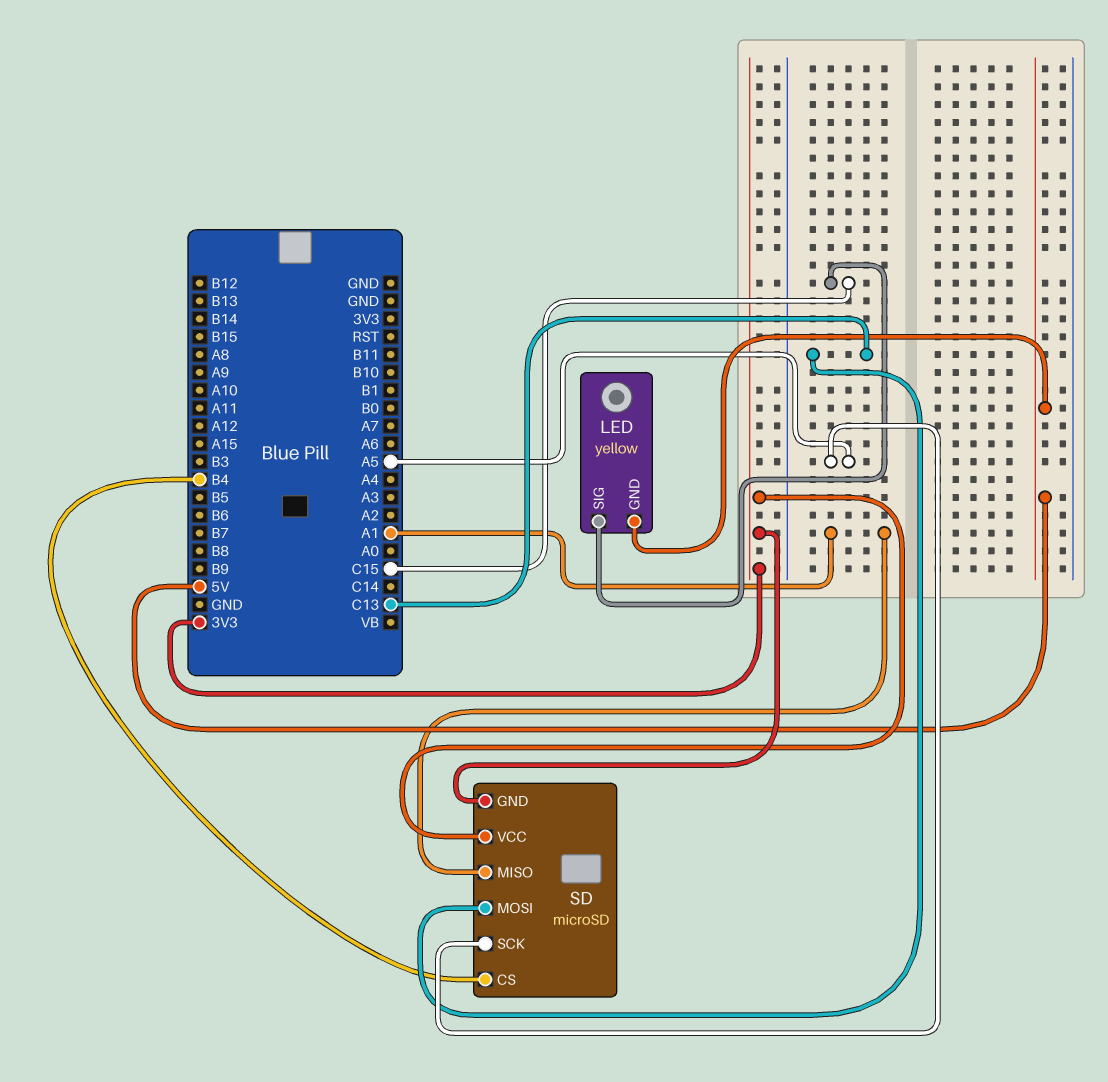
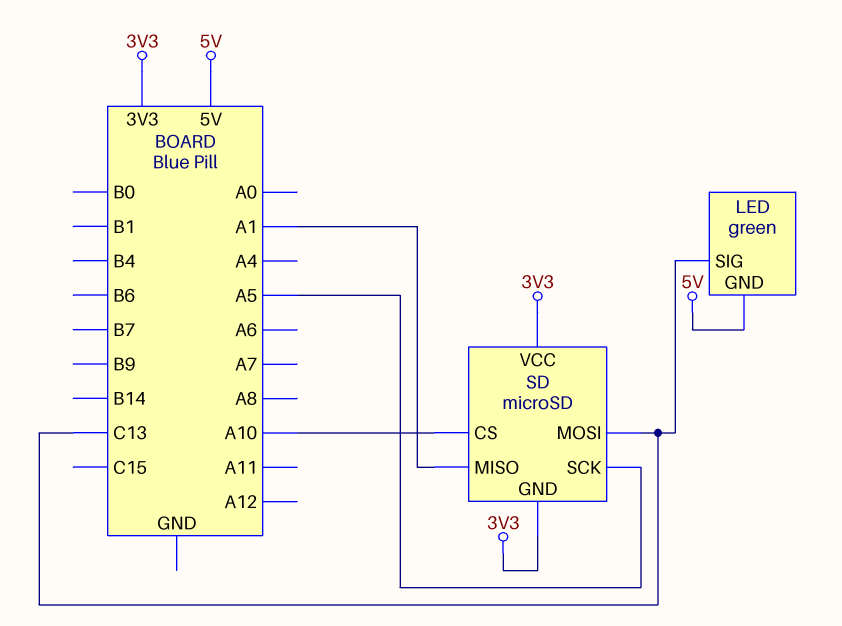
LED: yellow -> green
LED pin SIG: C15 -> C13
SD pin CS: B4 -> A10

